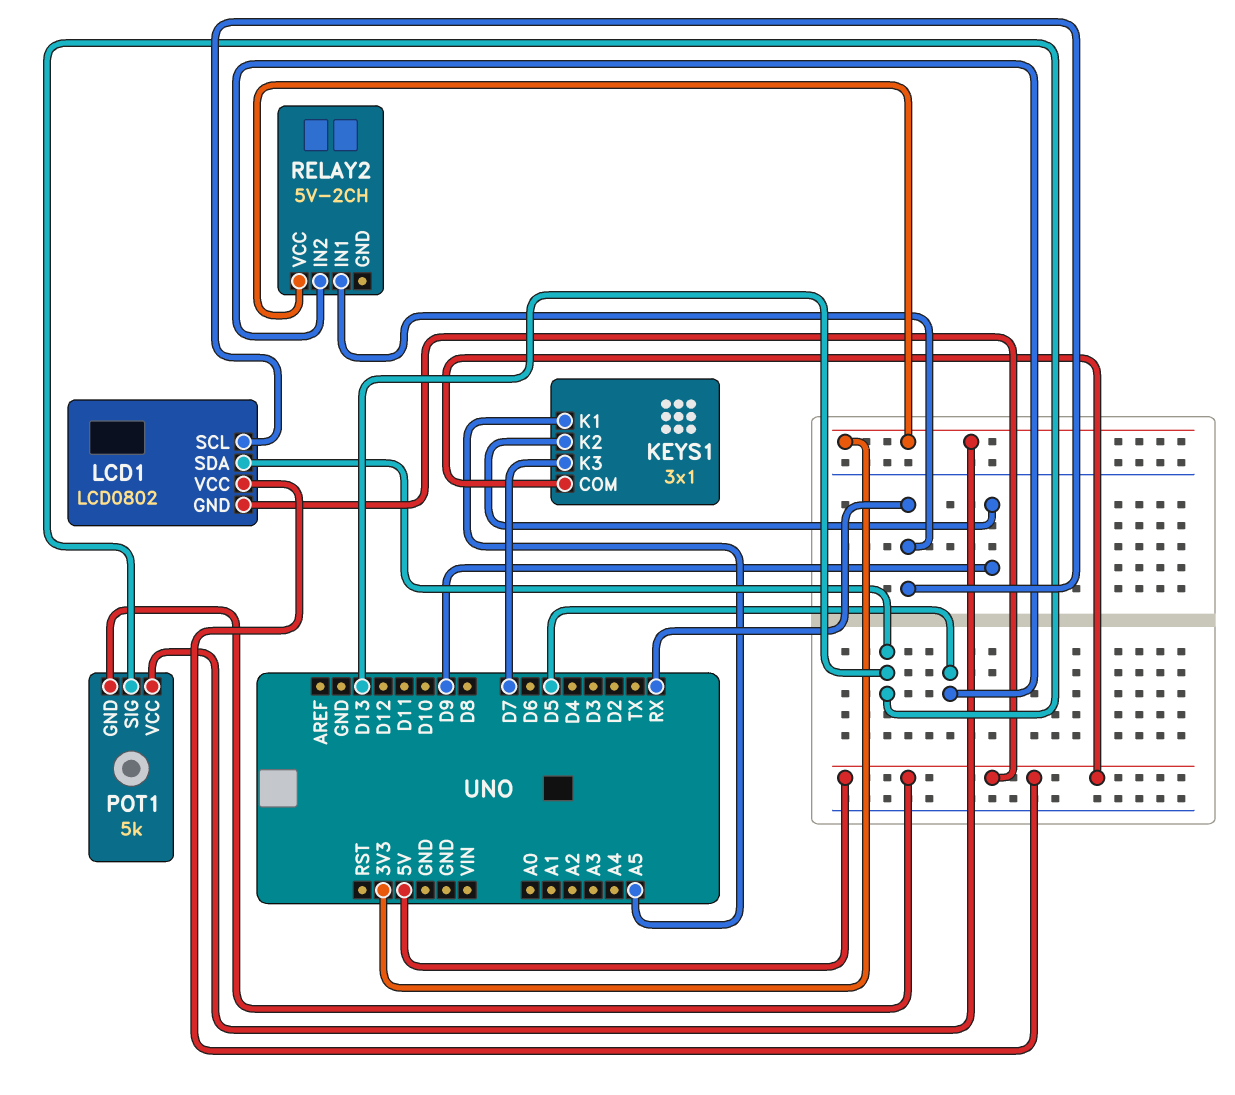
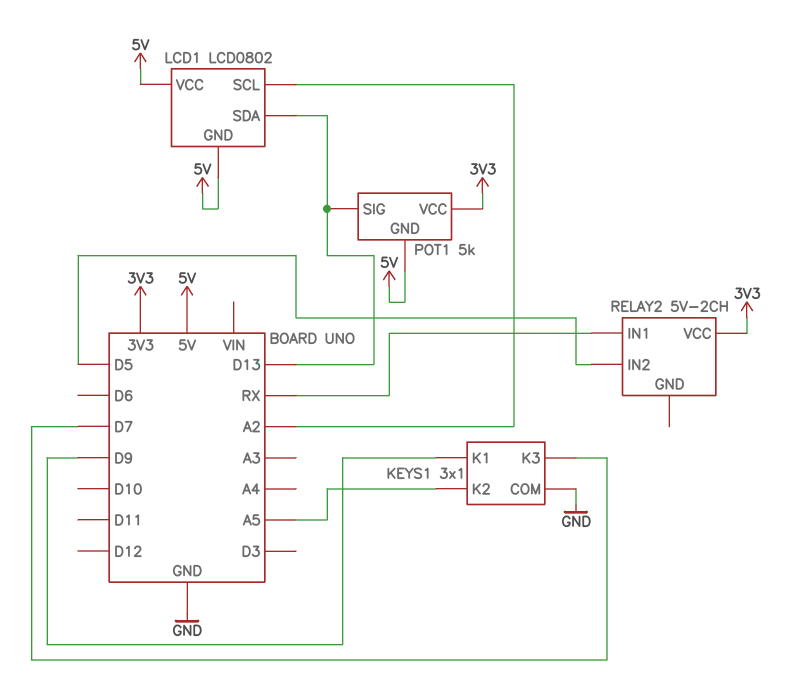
KEYS1 pin COM: 5V -> GND
KEYS1 pin K1: A5 -> D9
KEYS1 pin K2: D9 -> A5
LCD1 pin SCL: RX -> A2

